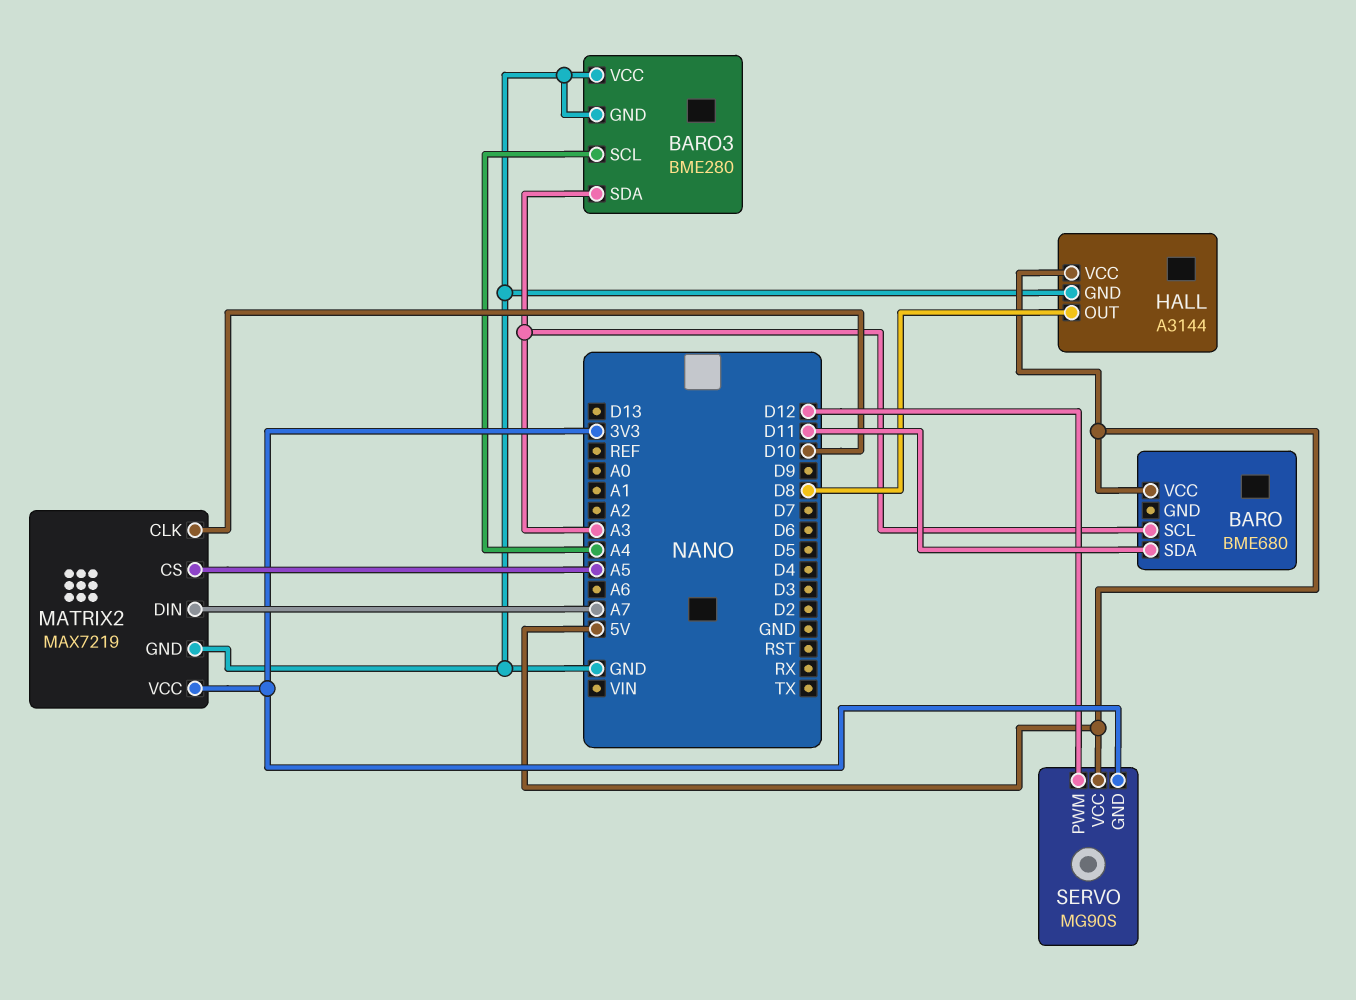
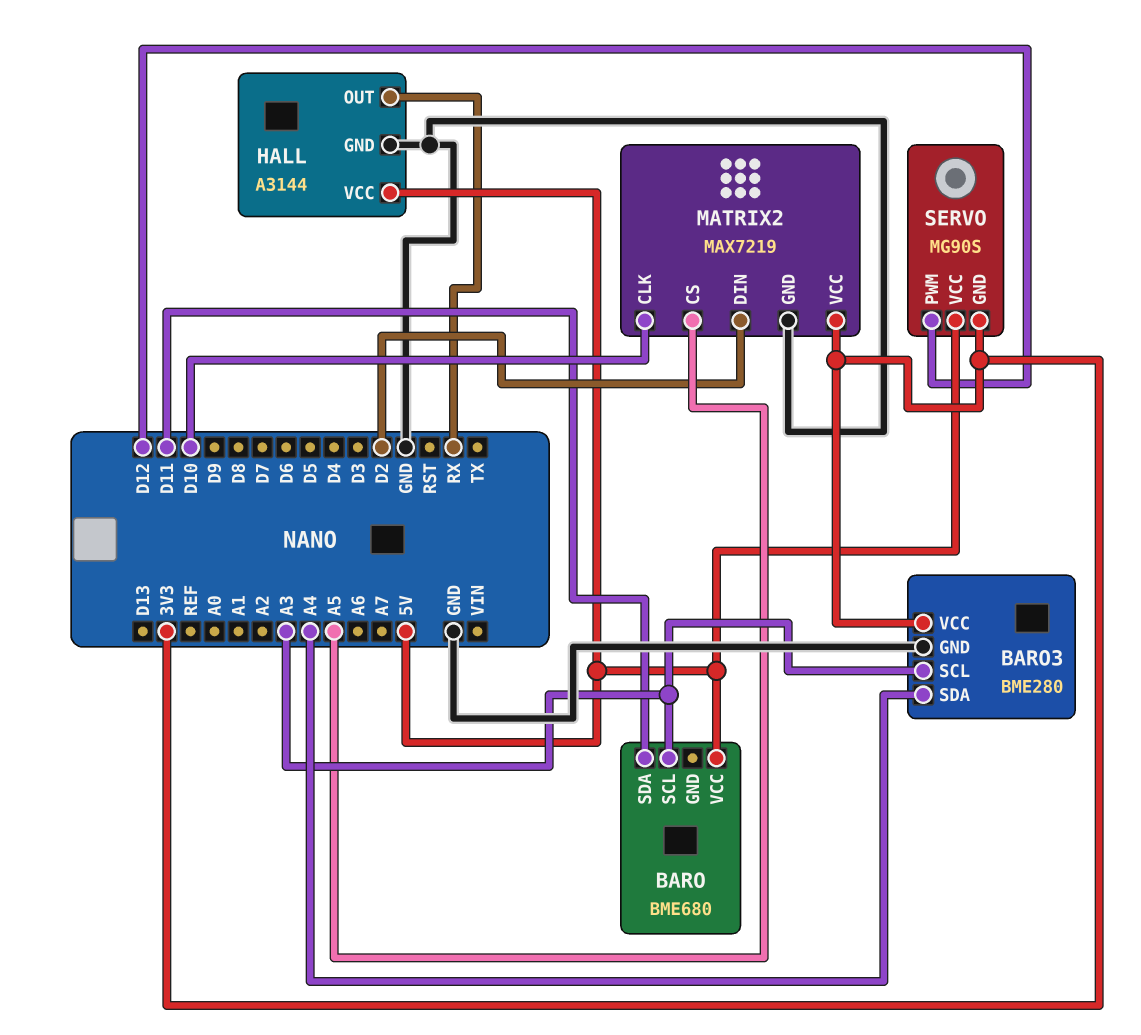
BARO3 pin SCL: A4 -> A3
BARO3 pin SDA: A3 -> A4
BARO3 pin VCC: GND -> 3V3
HALL pin OUT: D8 -> RX
MATRIX2 pin DIN: A7 -> D2

